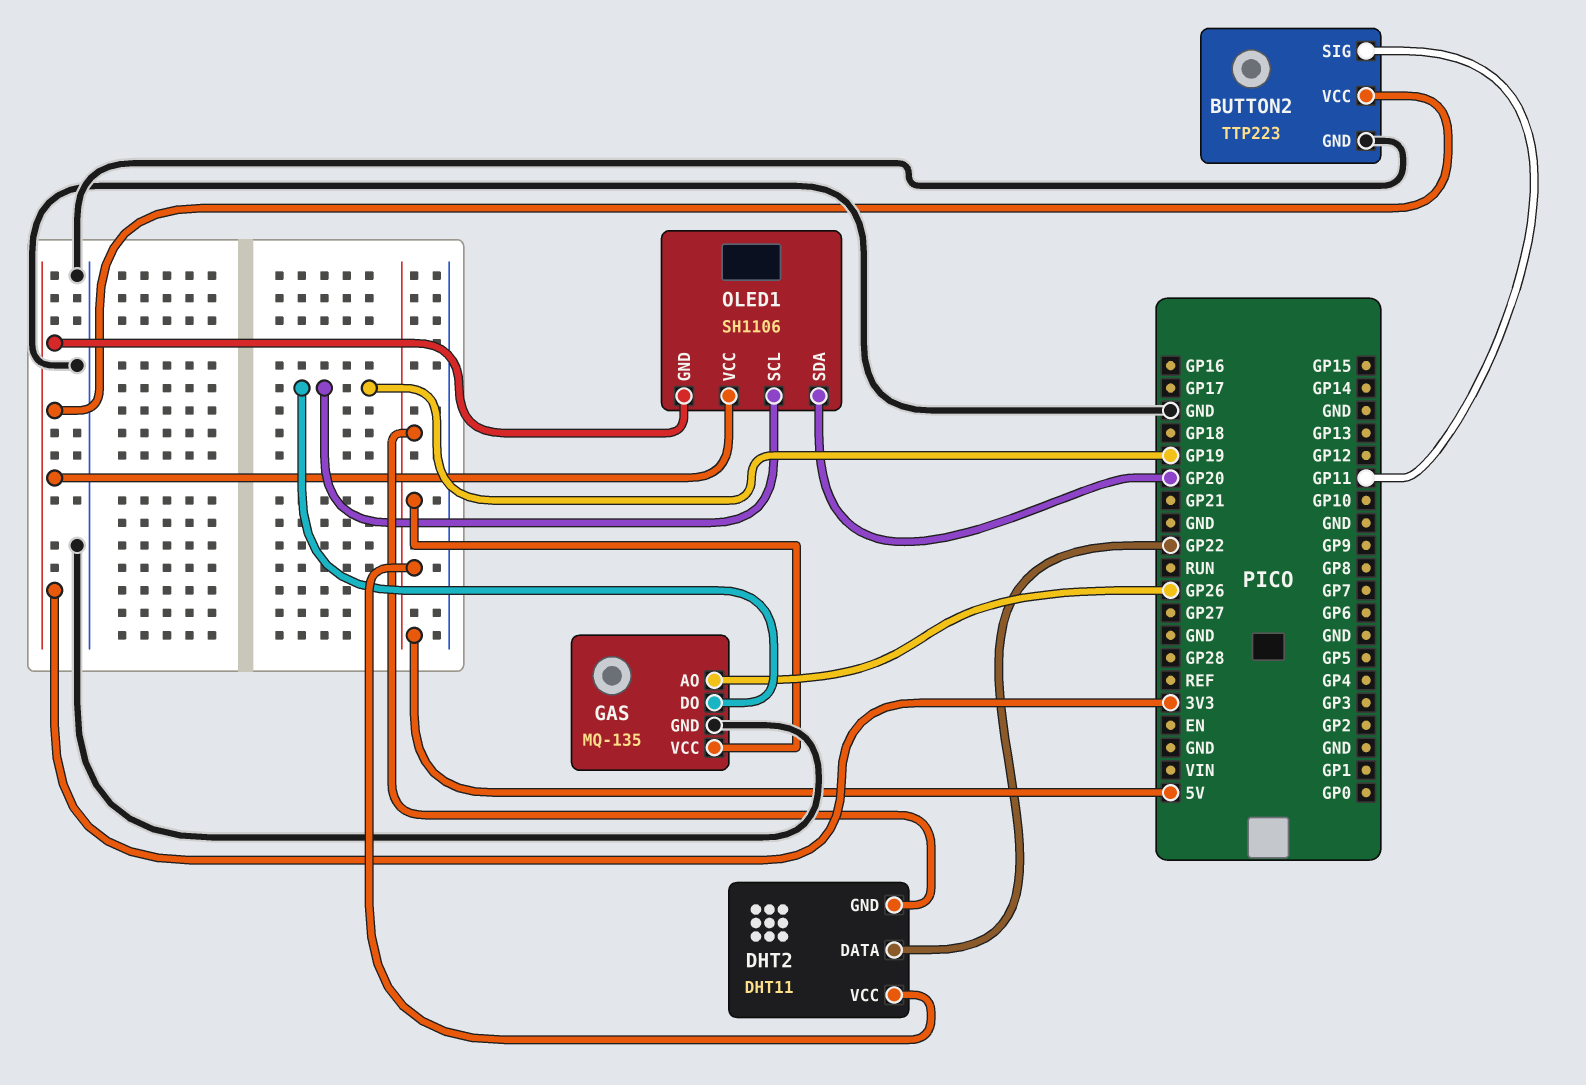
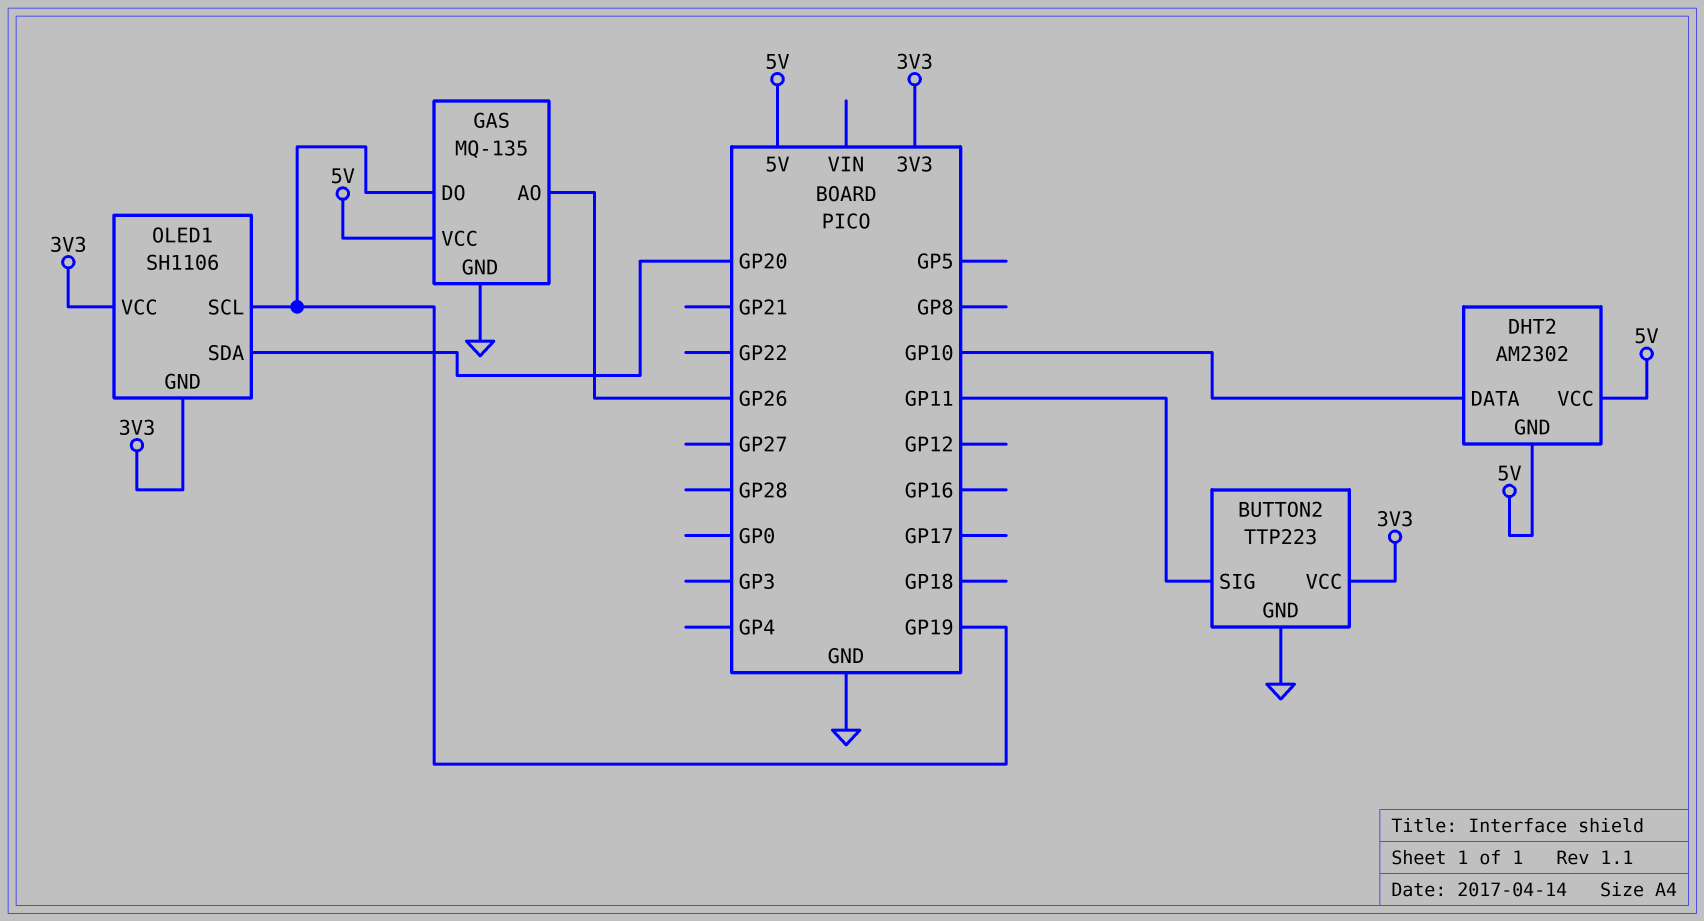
DHT2: DHT11 -> AM2302
DHT2 pin DATA: GP22 -> GP10

